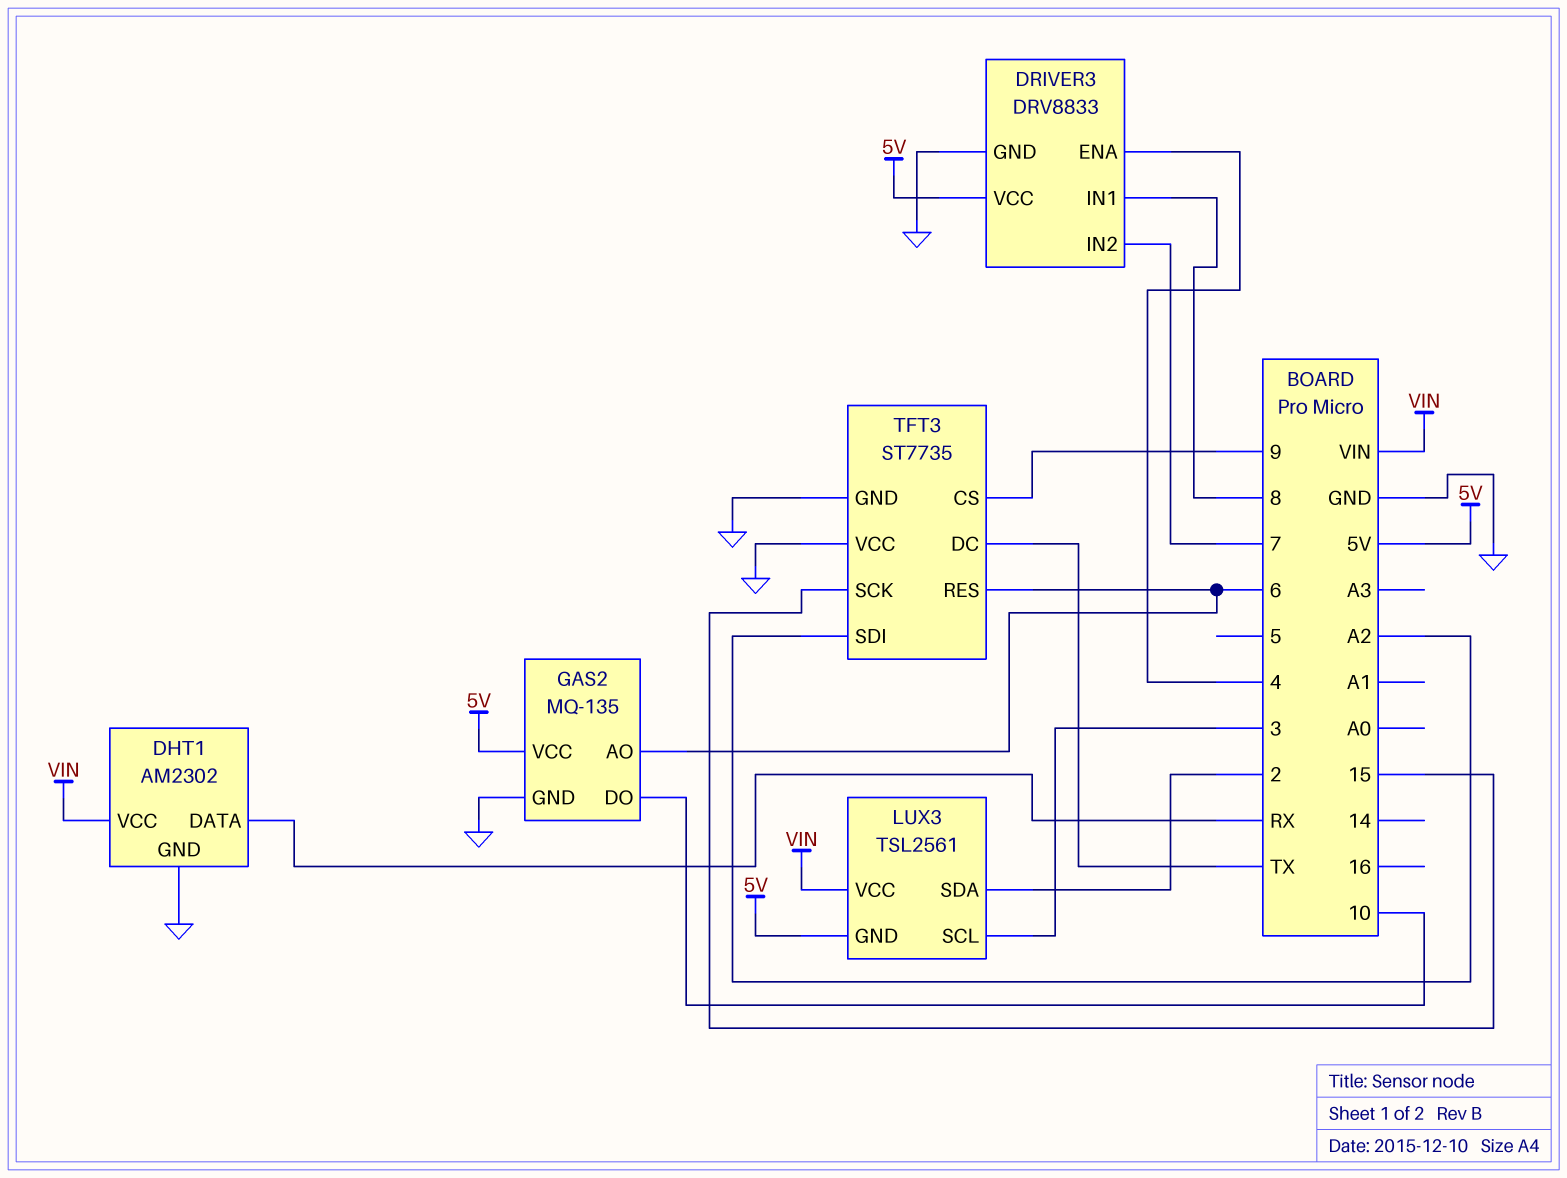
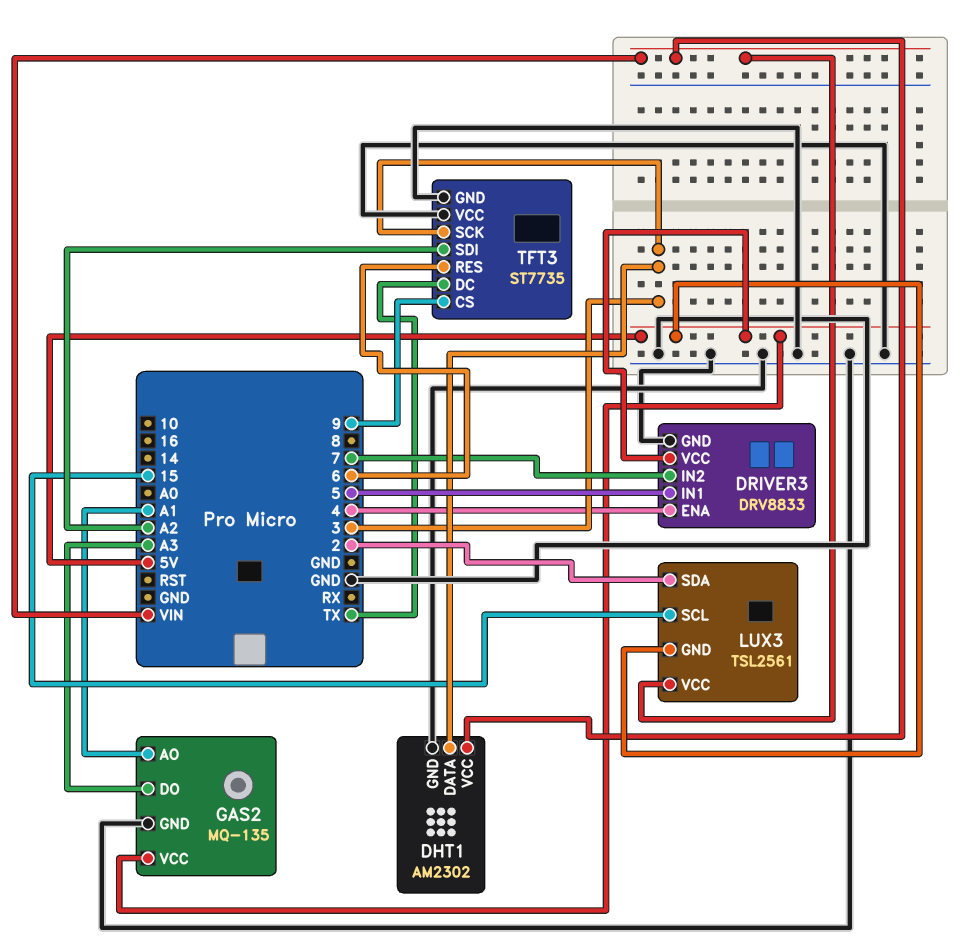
DHT1 pin DATA: RX -> 3
DRIVER3 pin IN1: 8 -> 5
GAS2 pin AO: 6 -> A1
GAS2 pin DO: 10 -> A3
LUX3 pin SCL: 3 -> 15
TFT3 pin SCK: 15 -> 3

